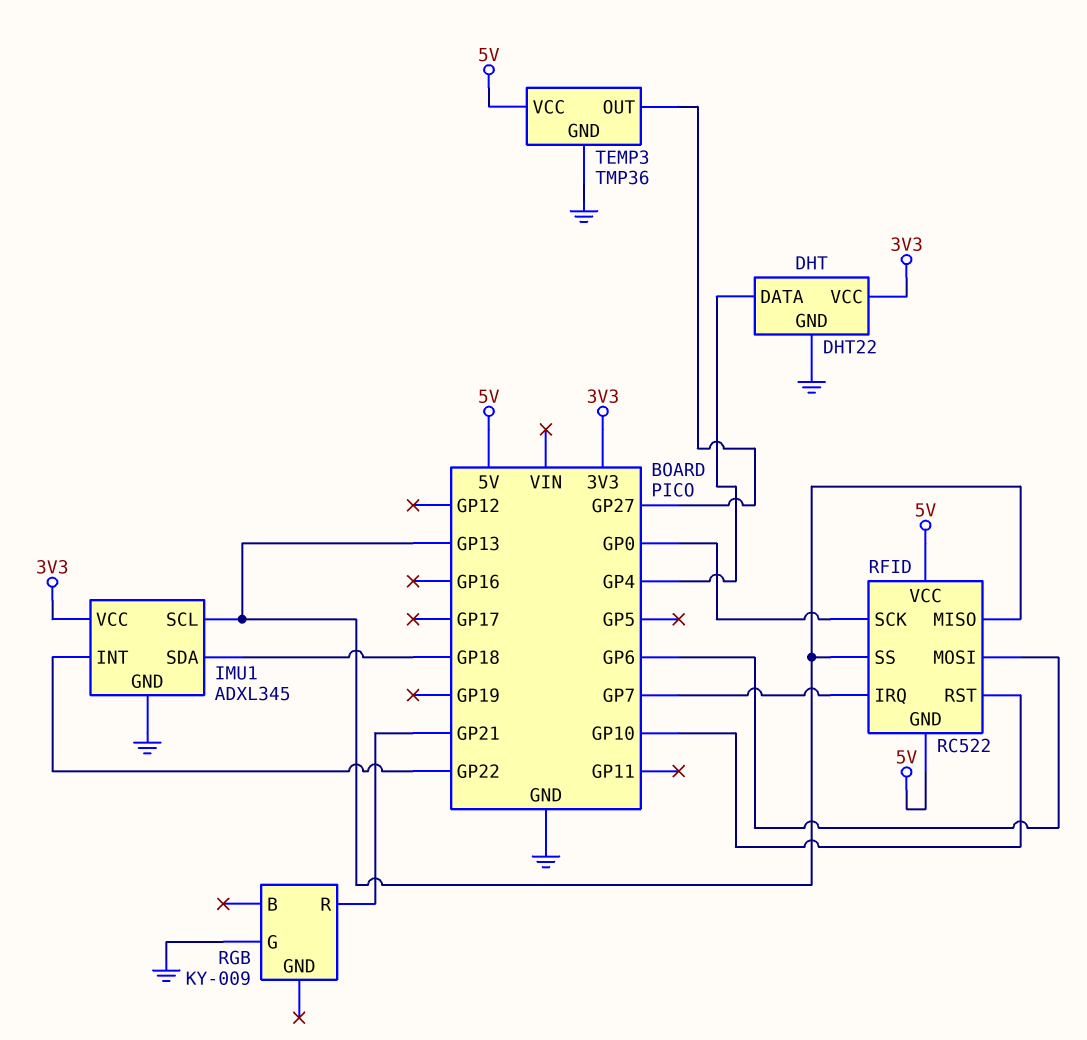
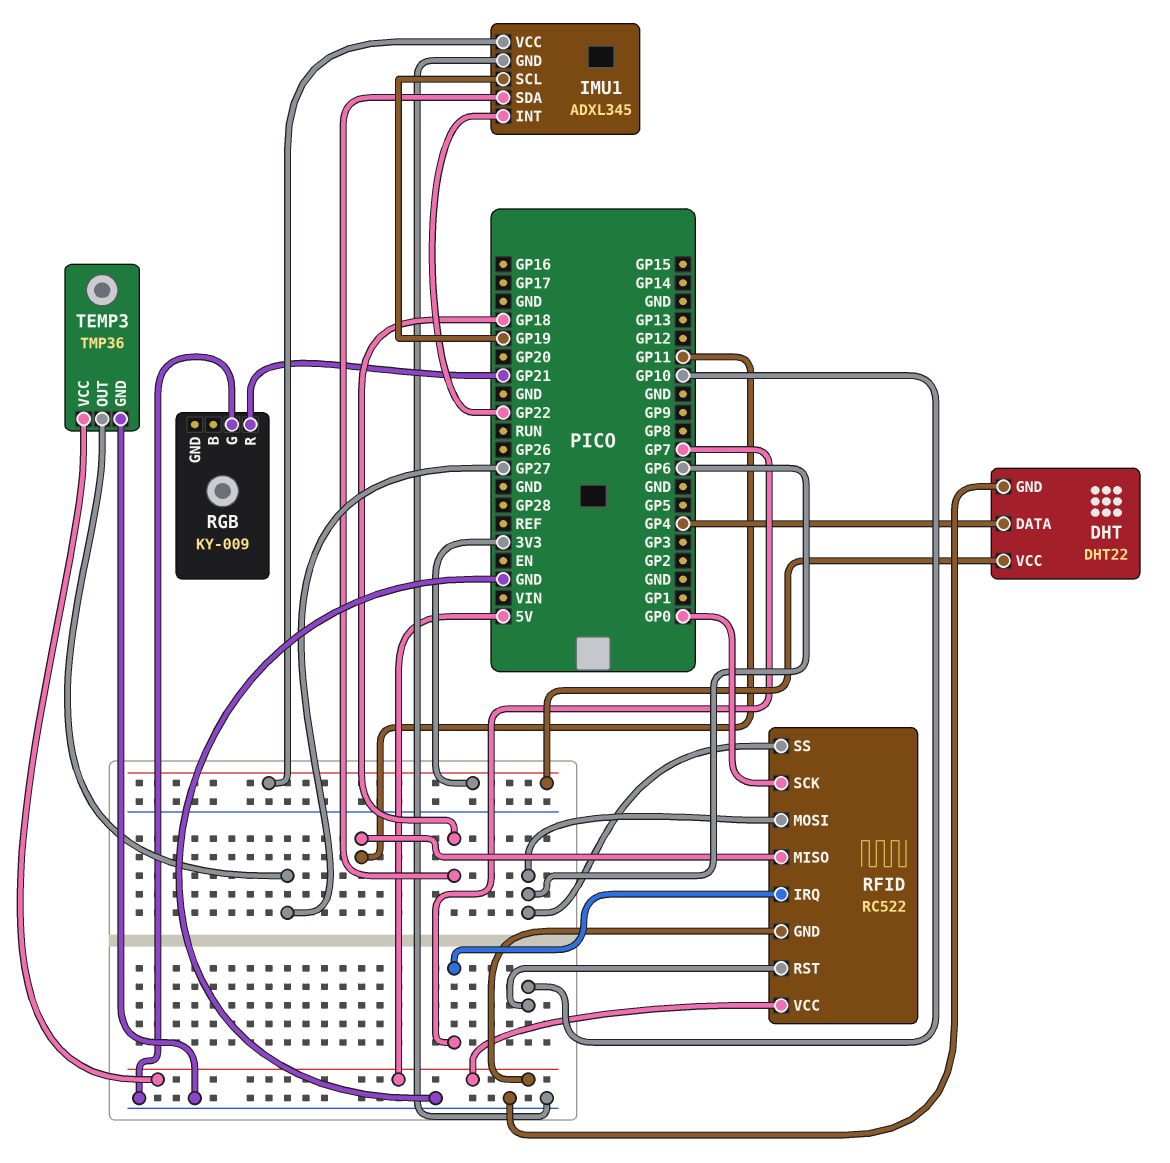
IMU1 pin SCL: GP13 -> GP19
RFID pin MISO: GP13 -> GP11
RFID pin SS: GP13 -> GP6

